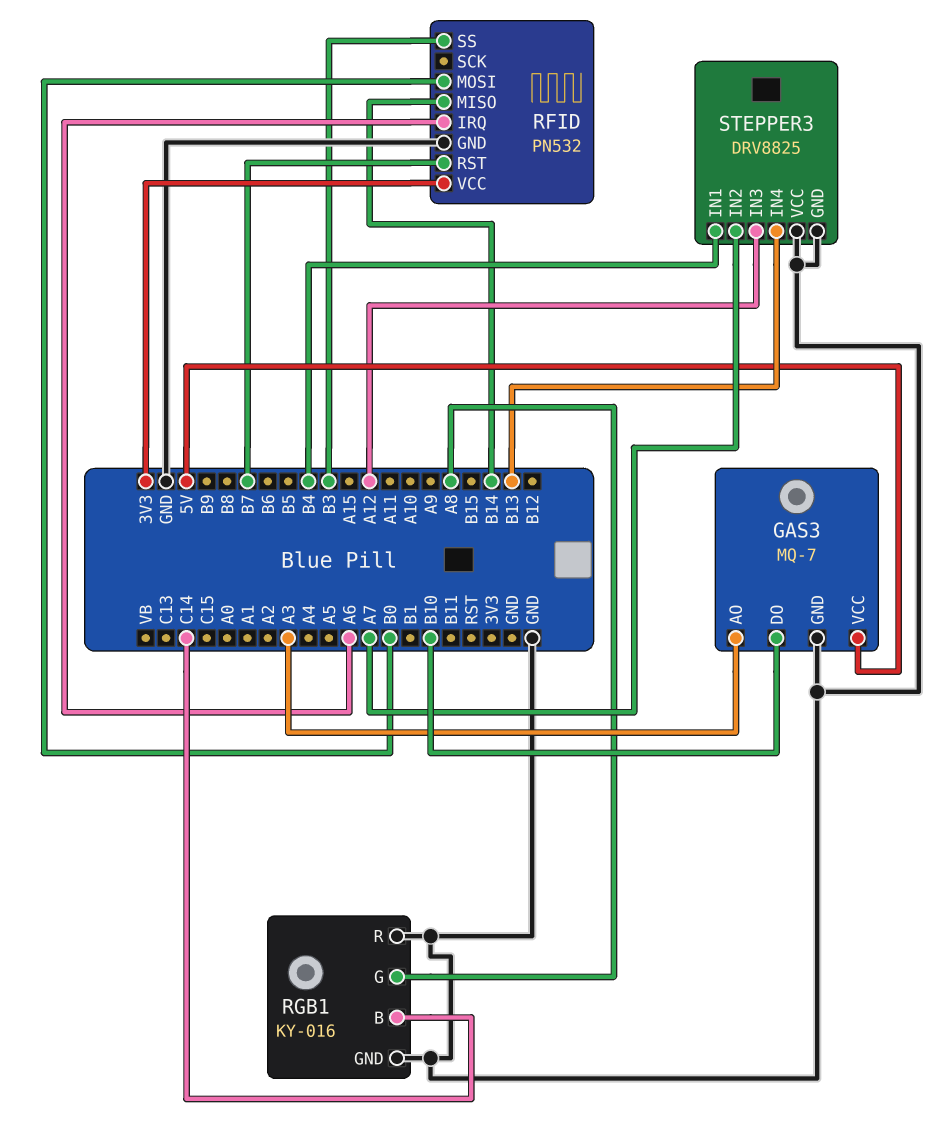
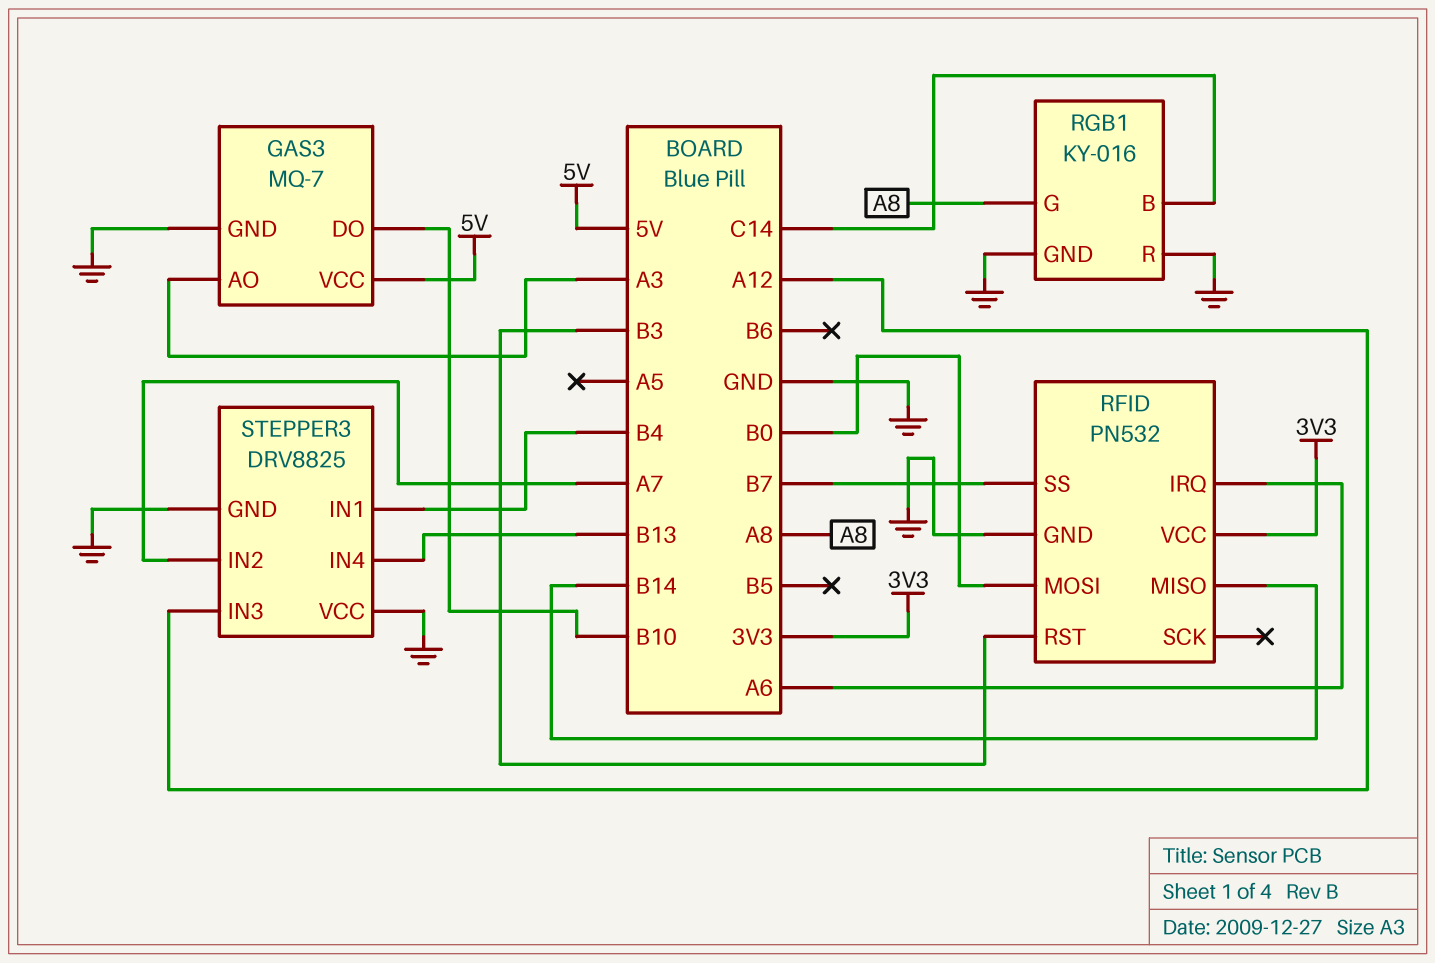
RFID pin RST: B7 -> B3
RFID pin SS: B3 -> B7

